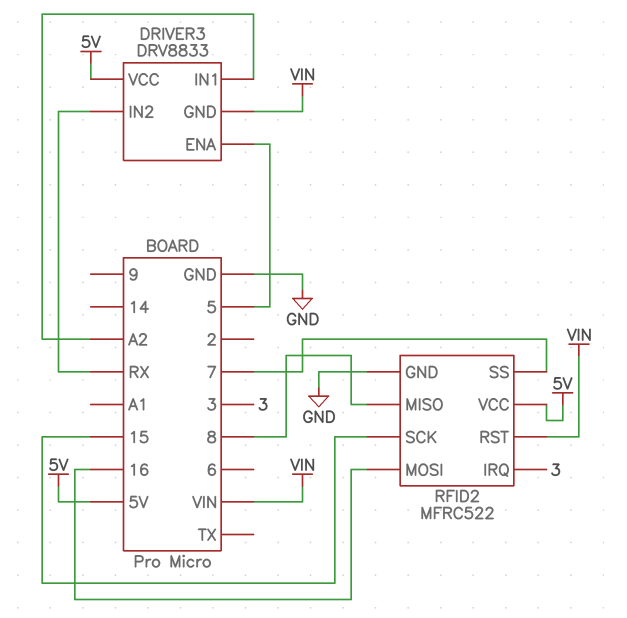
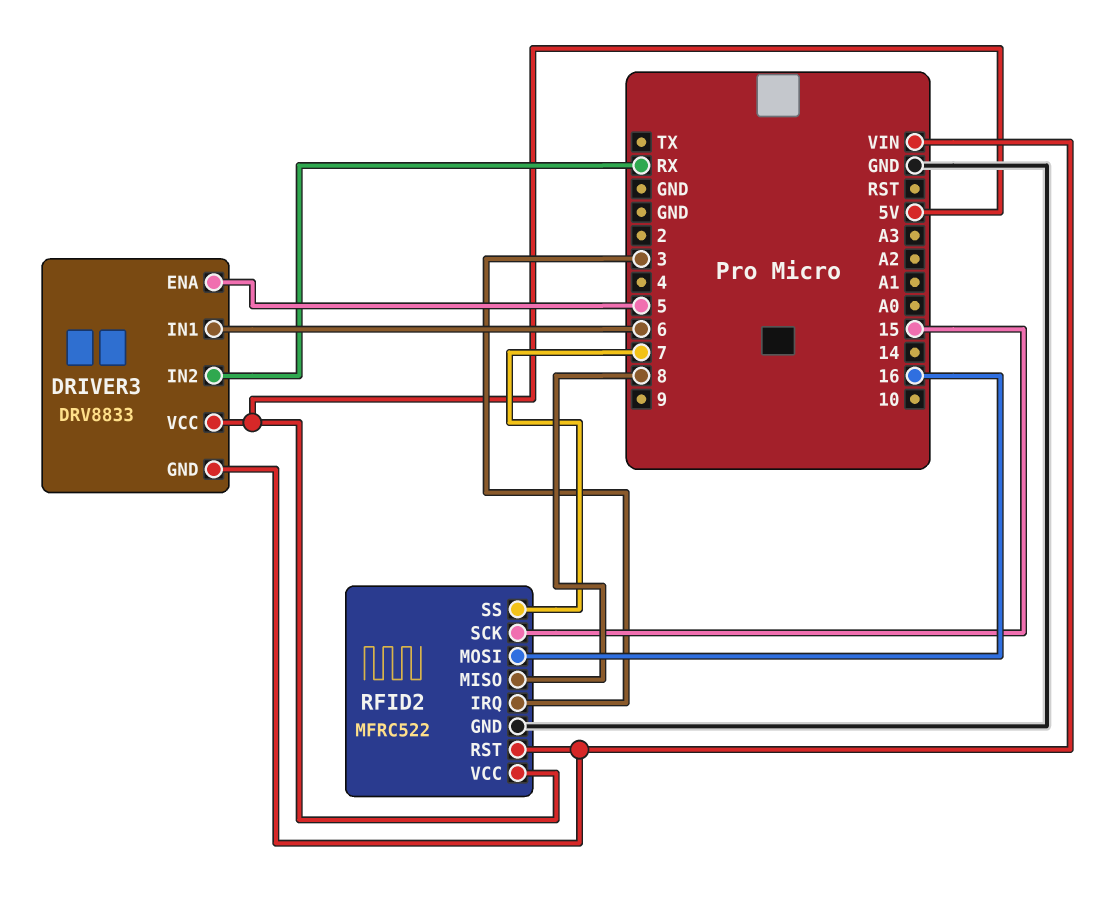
DRIVER3 pin IN1: A2 -> 6

